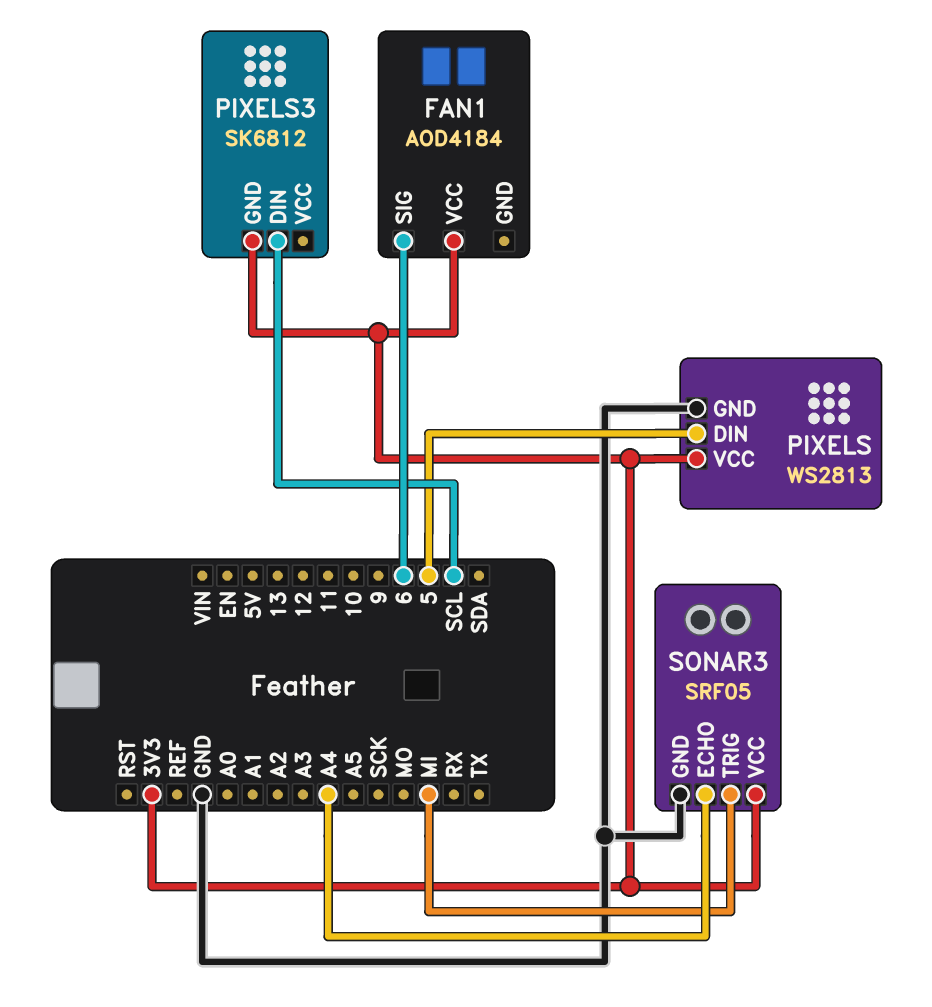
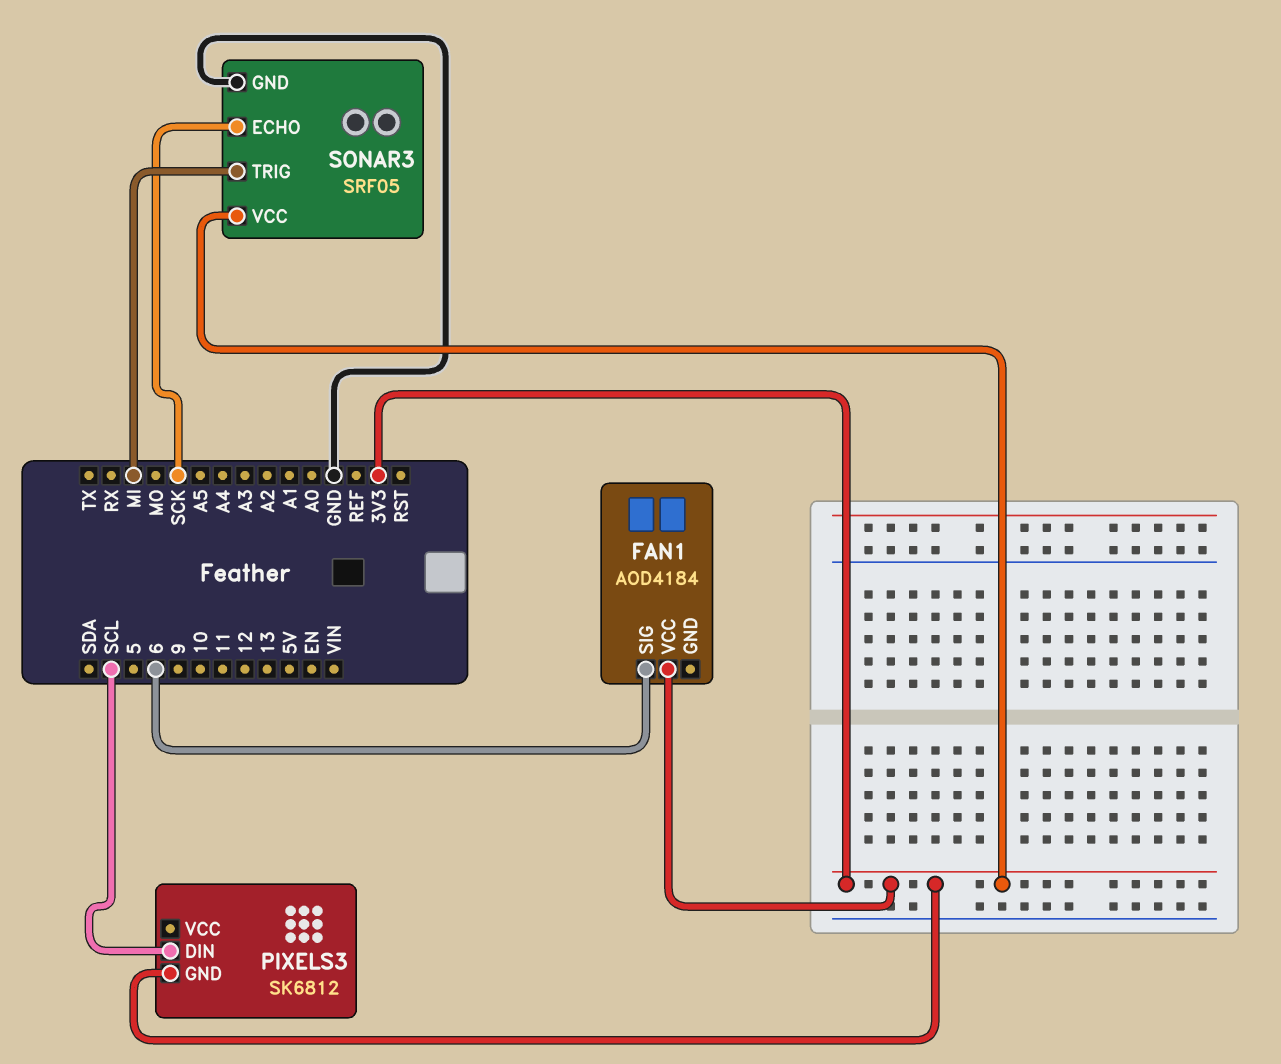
PIXELS: WS2813 -> none
PIXELS pin DIN: 5 -> none
PIXELS pin GND: GND -> none
PIXELS pin VCC: 3V3 -> none
SONAR3 pin ECHO: A4 -> SCK

